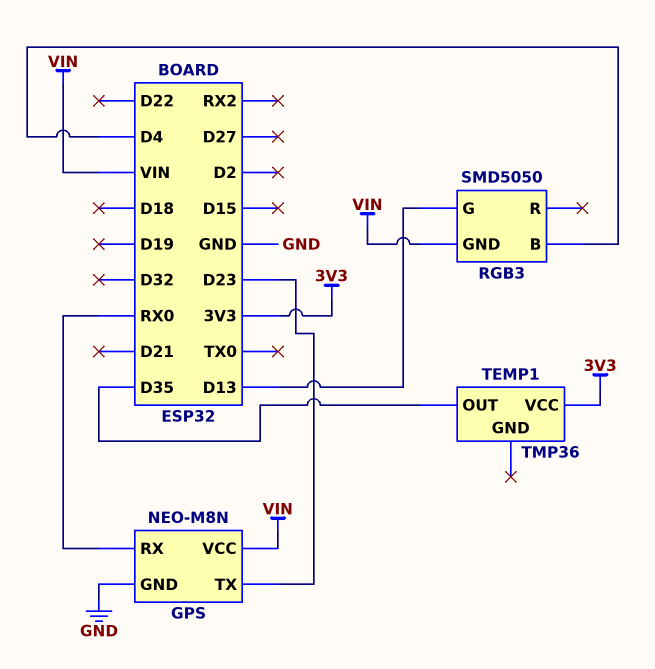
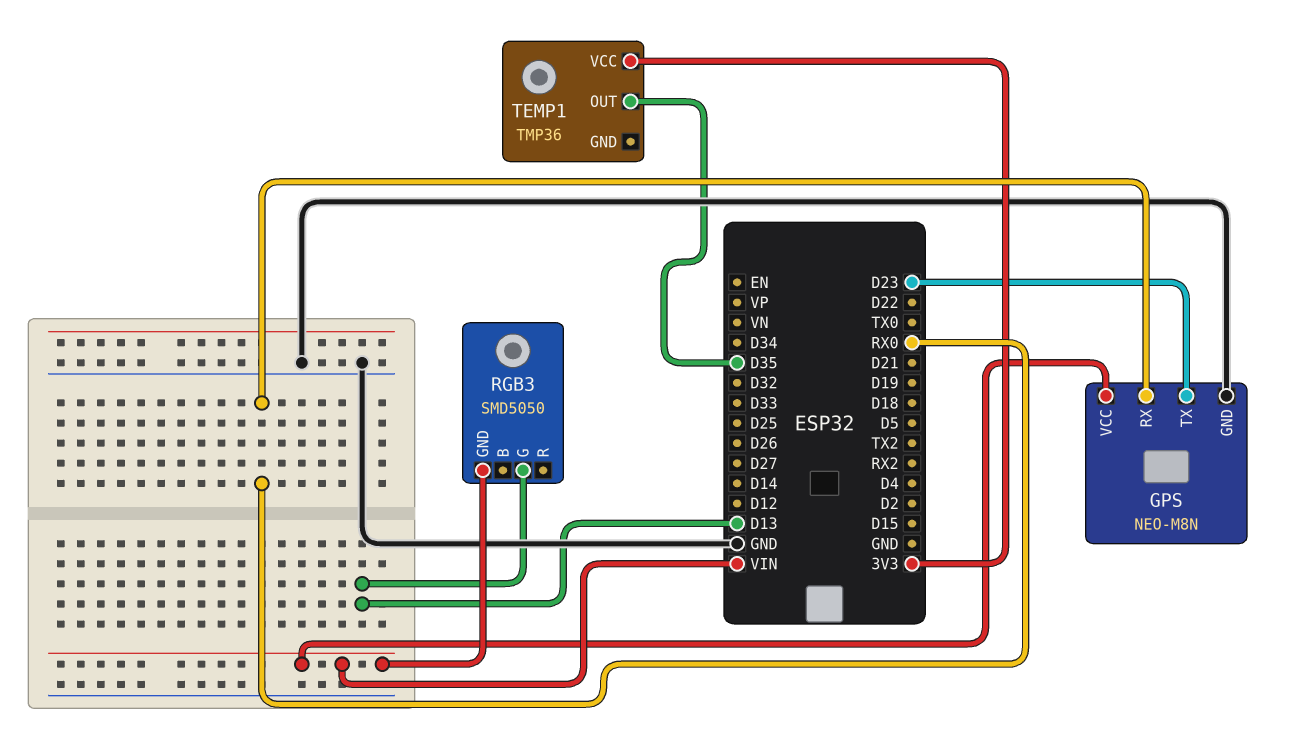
RGB3 pin B: D4 -> none

